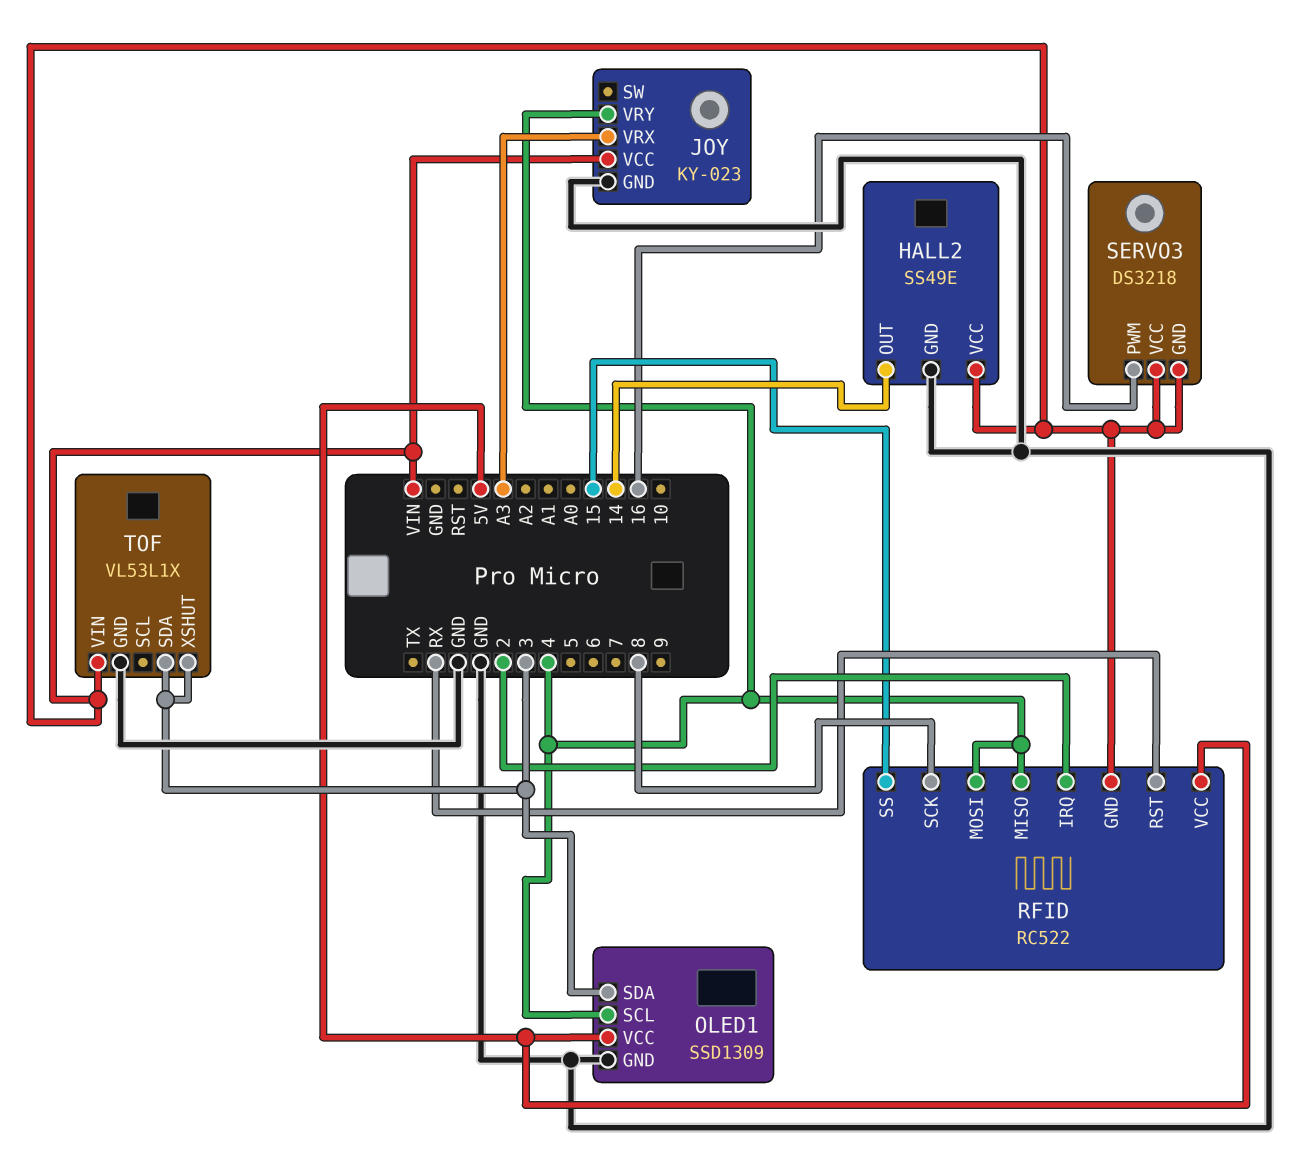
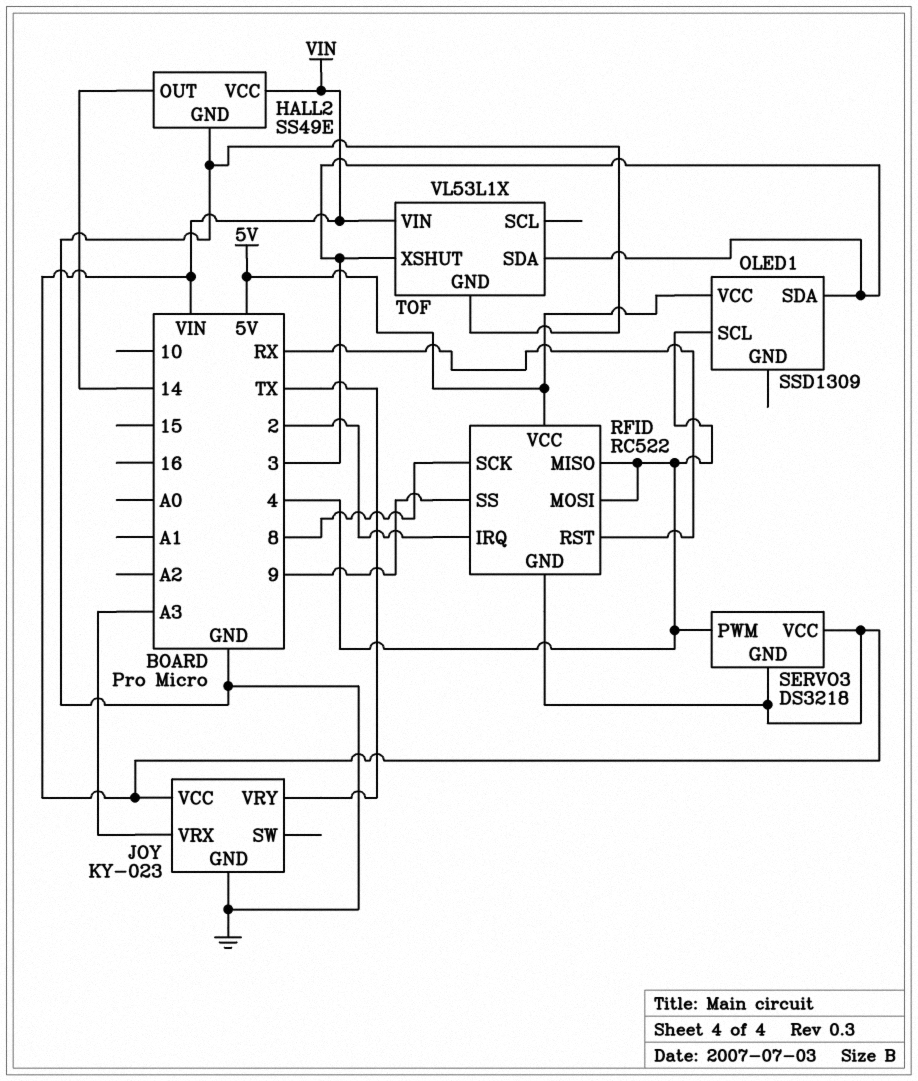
JOY pin VRY: 4 -> TX
OLED1 pin GND: GND -> none
RFID pin SS: 15 -> 9
SERVO3 pin PWM: 16 -> 4

